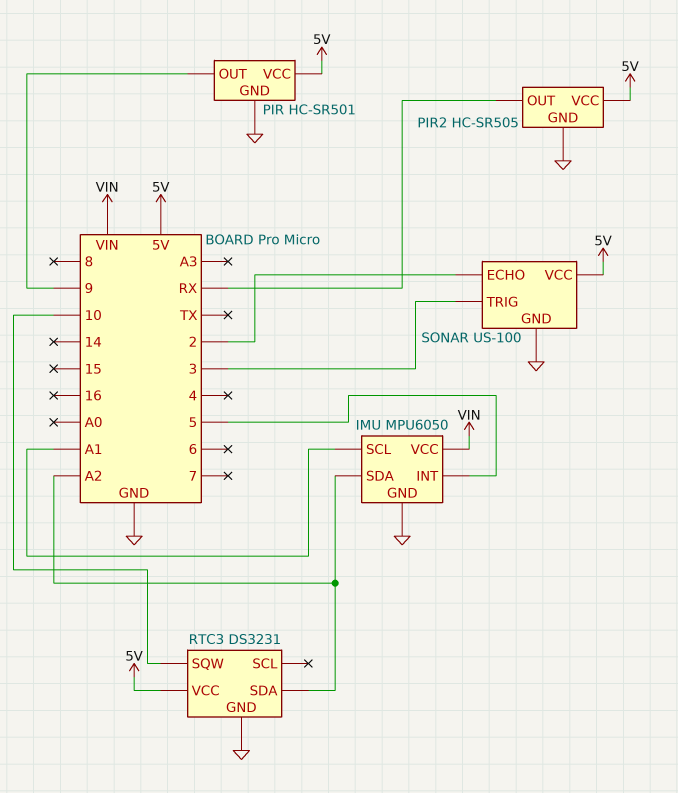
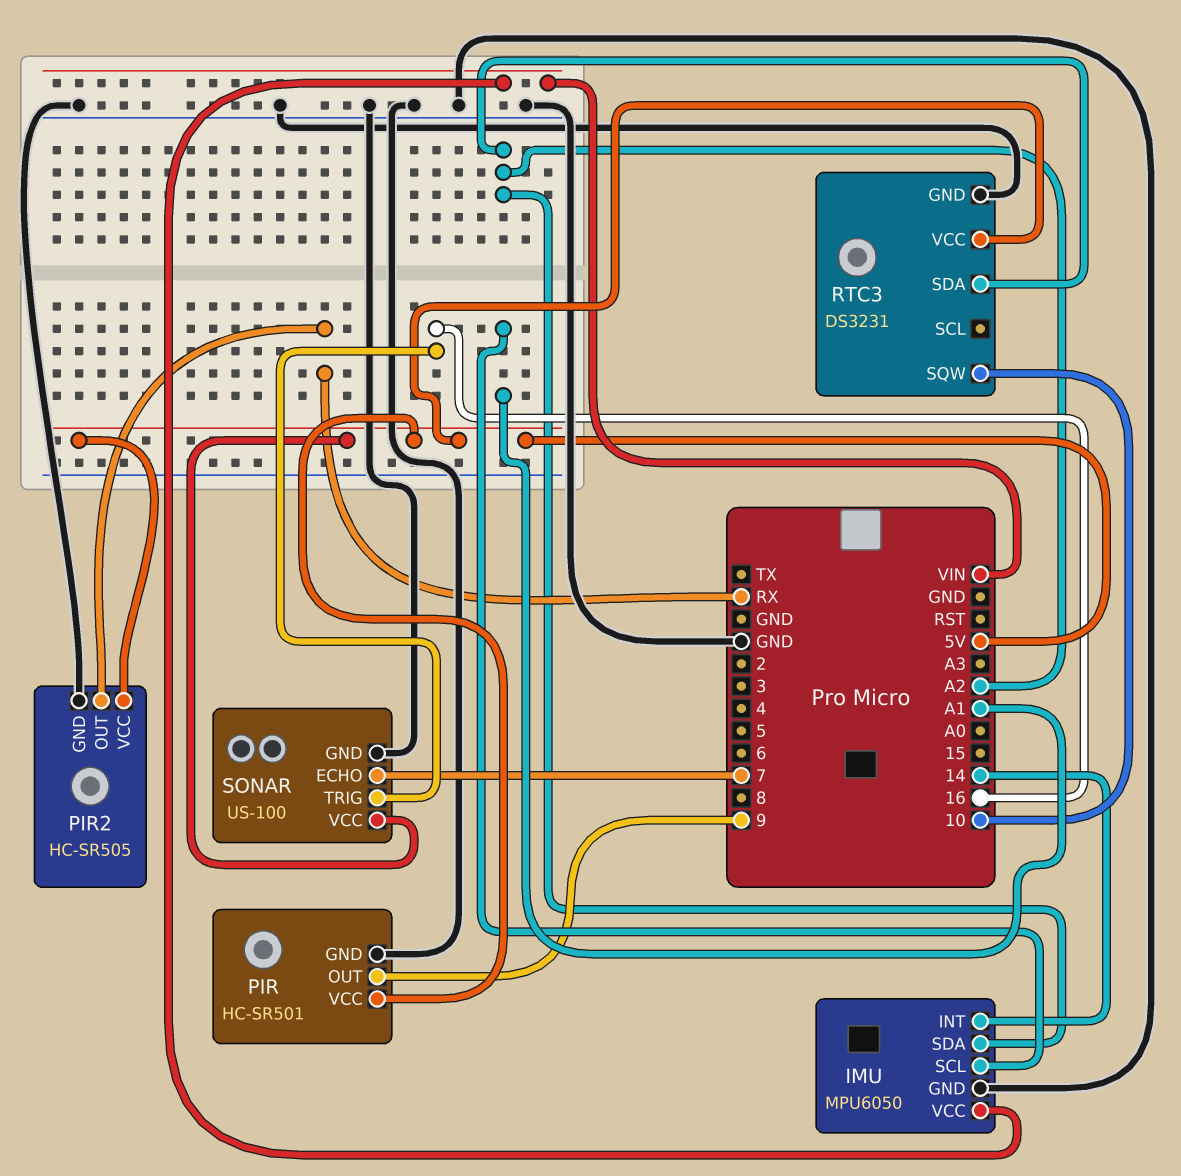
IMU pin INT: 5 -> 14
SONAR pin ECHO: 2 -> 7
SONAR pin TRIG: 3 -> 16

